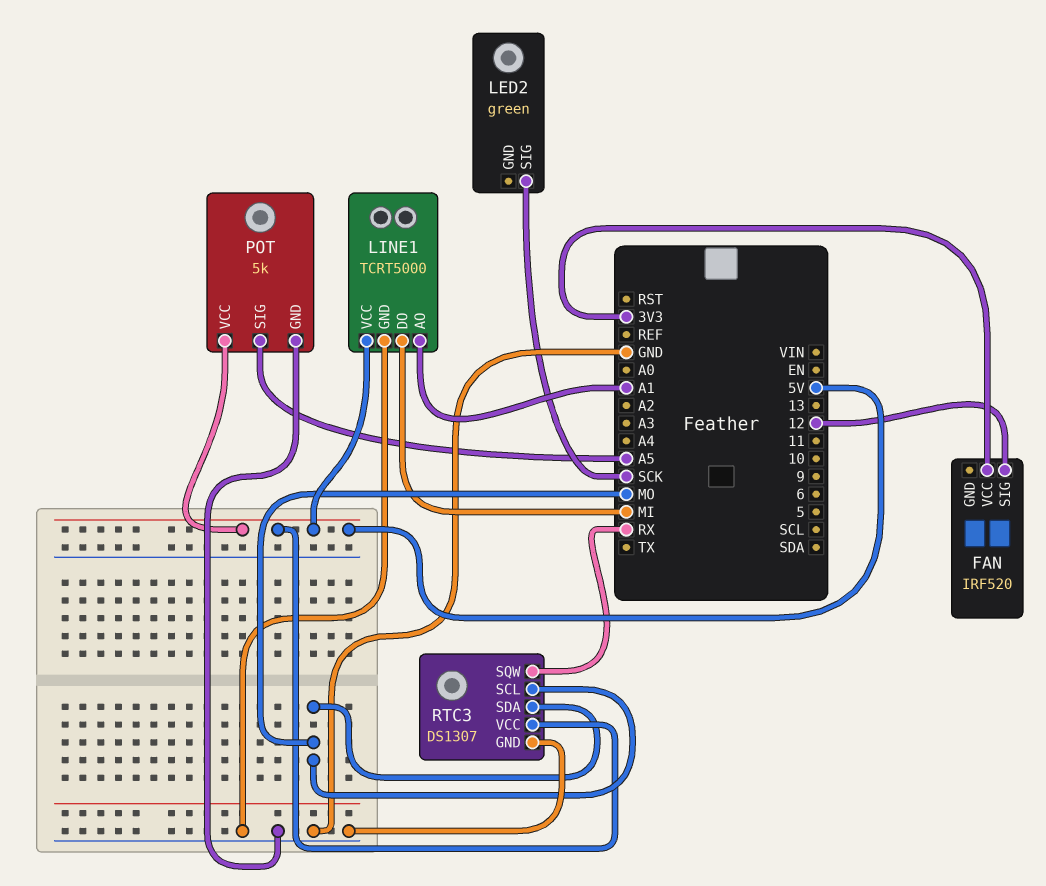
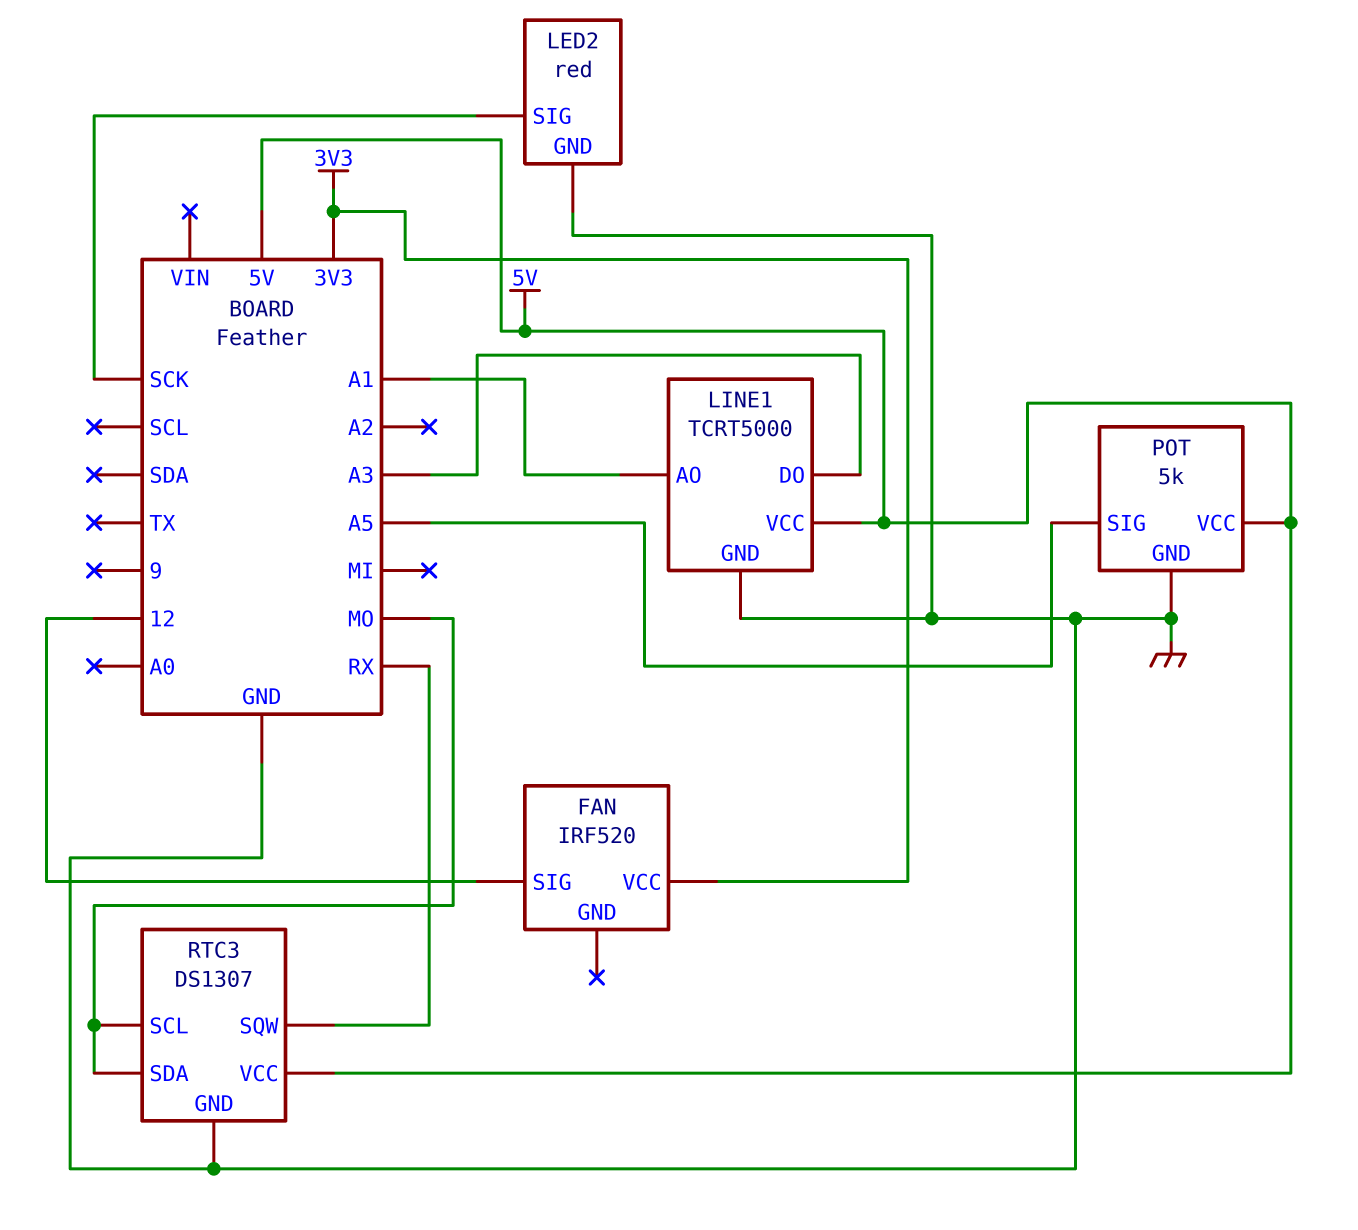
LED2: green -> red
LED2 pin GND: none -> GND
LINE1 pin DO: MI -> A3

